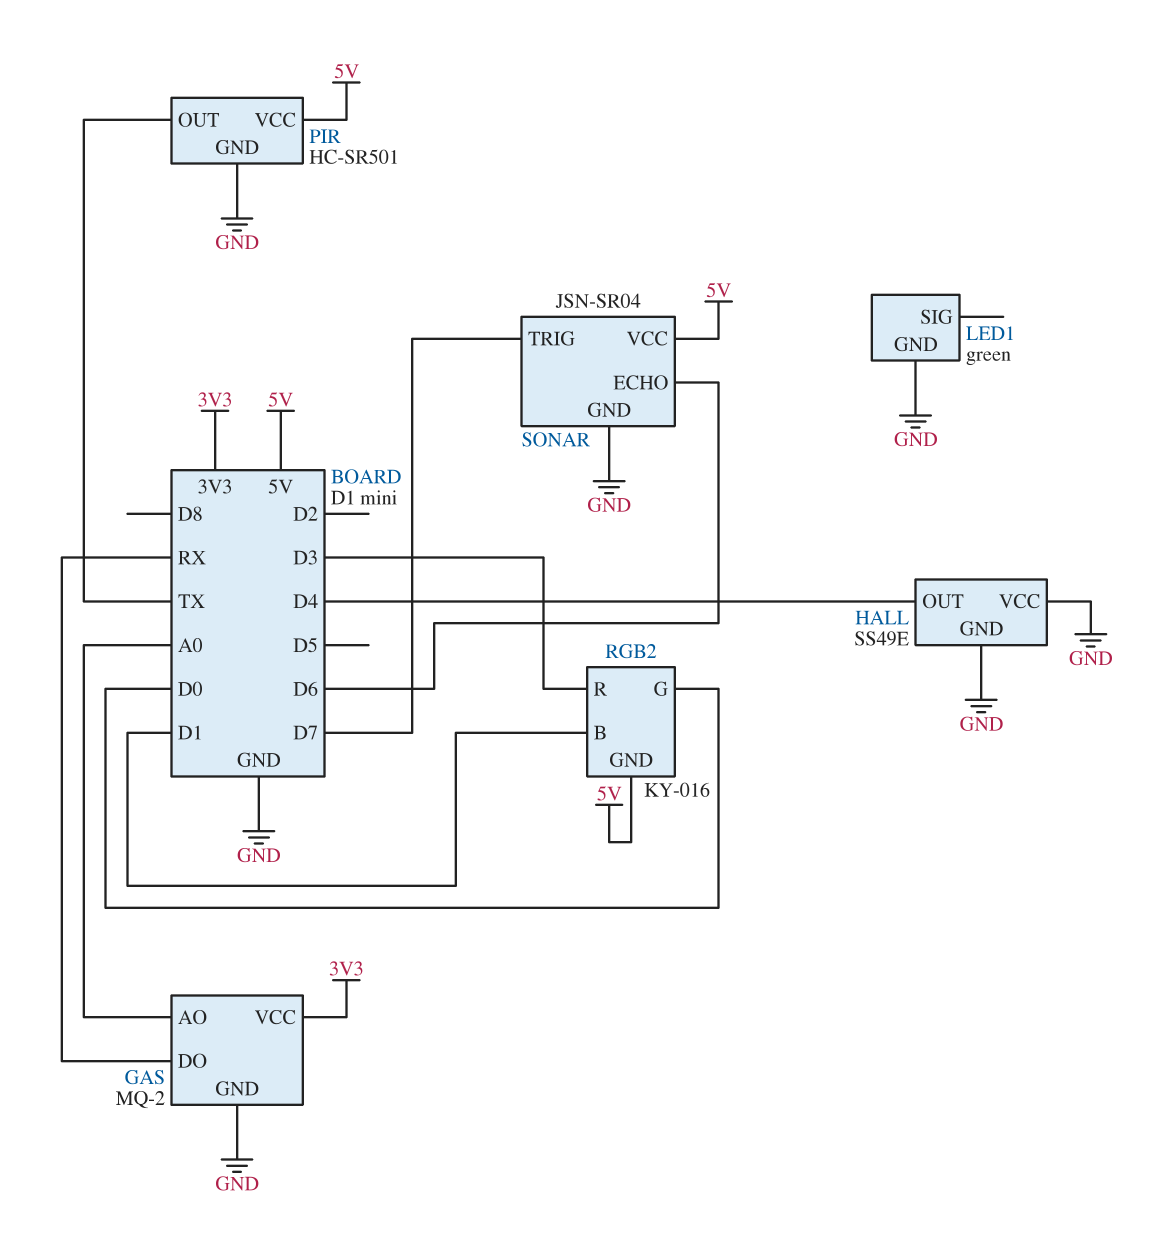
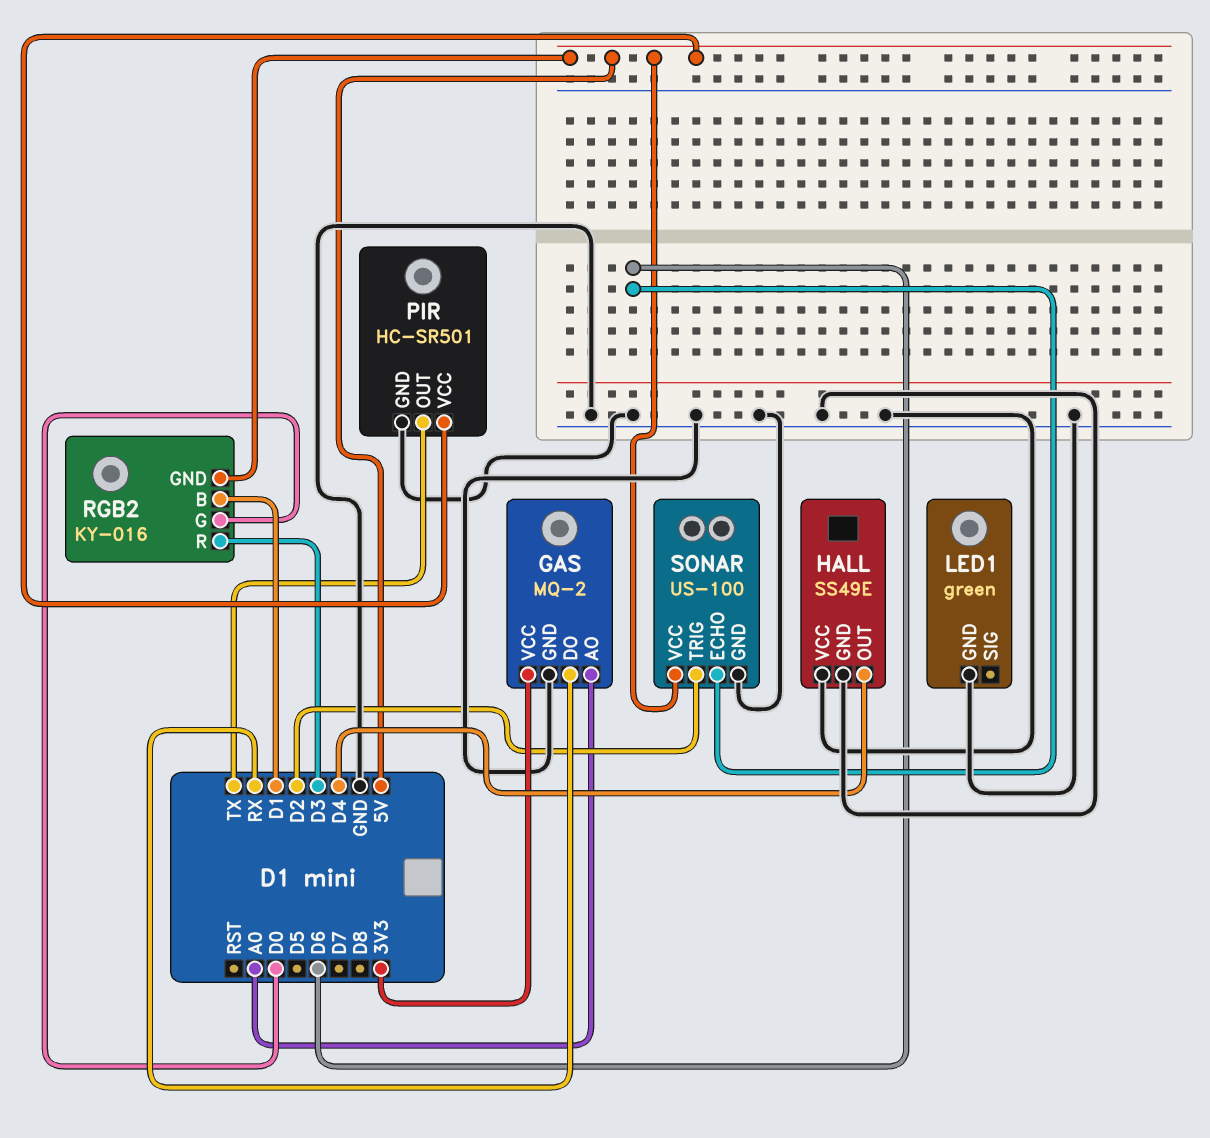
SONAR: JSN-SR04 -> US-100
SONAR pin TRIG: D7 -> D2

